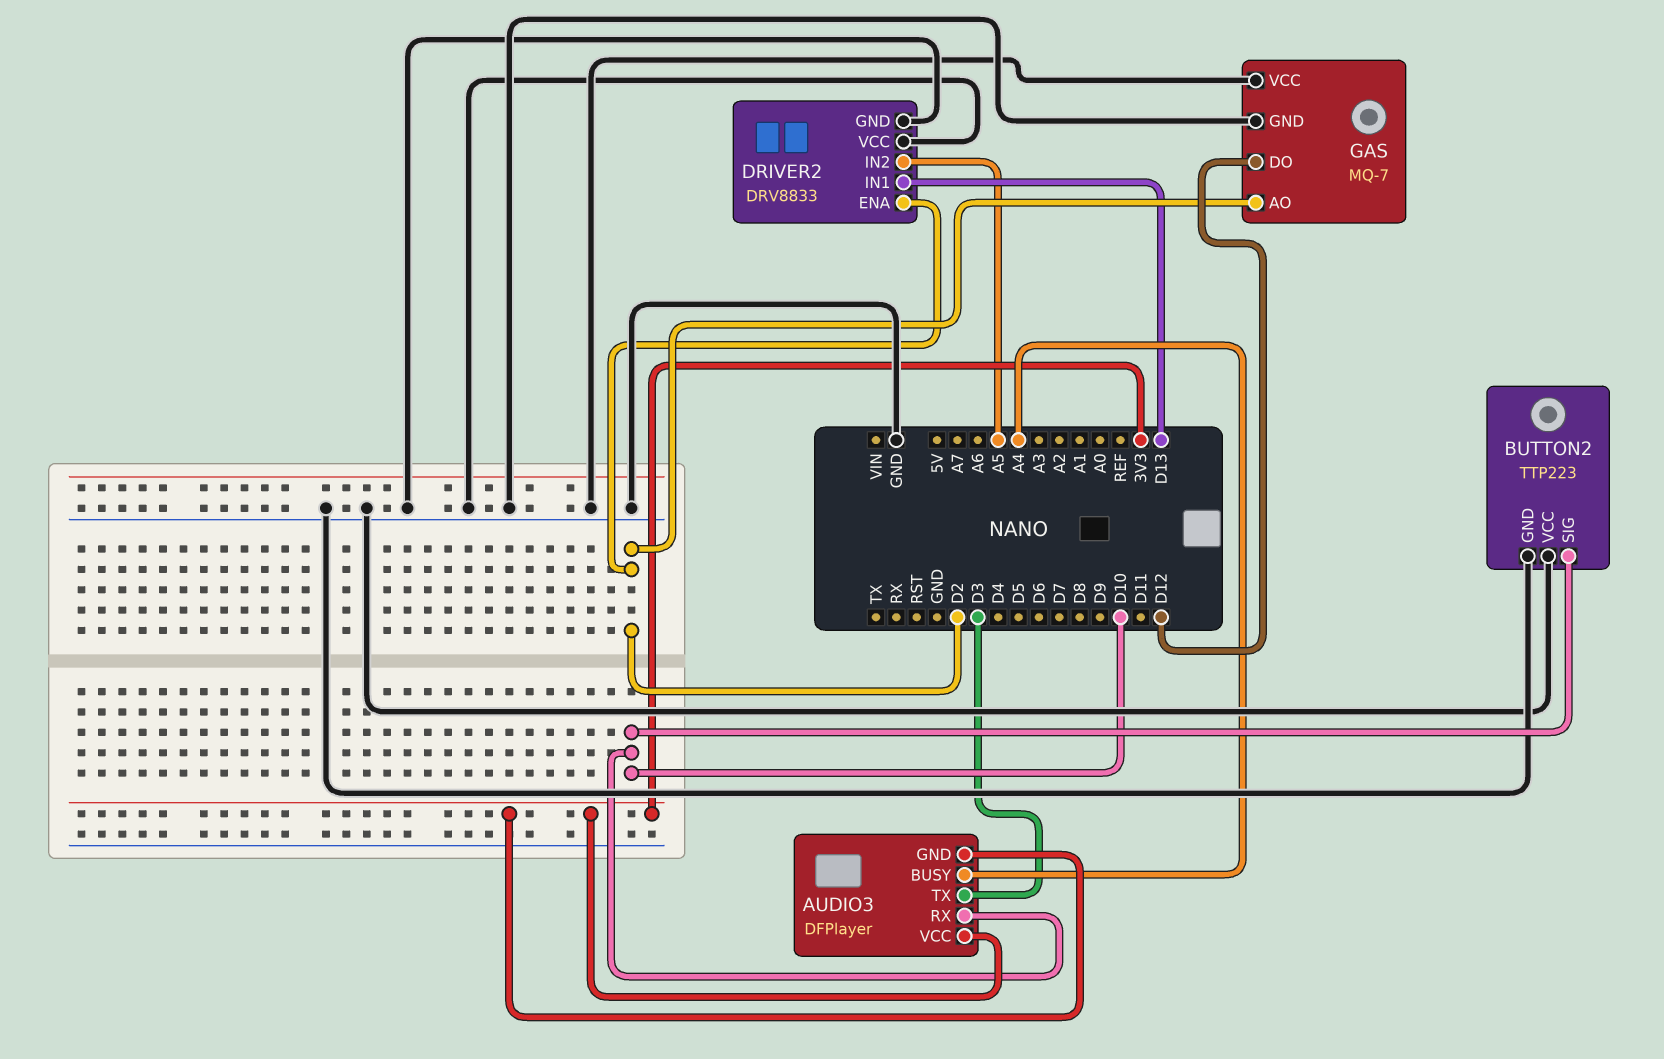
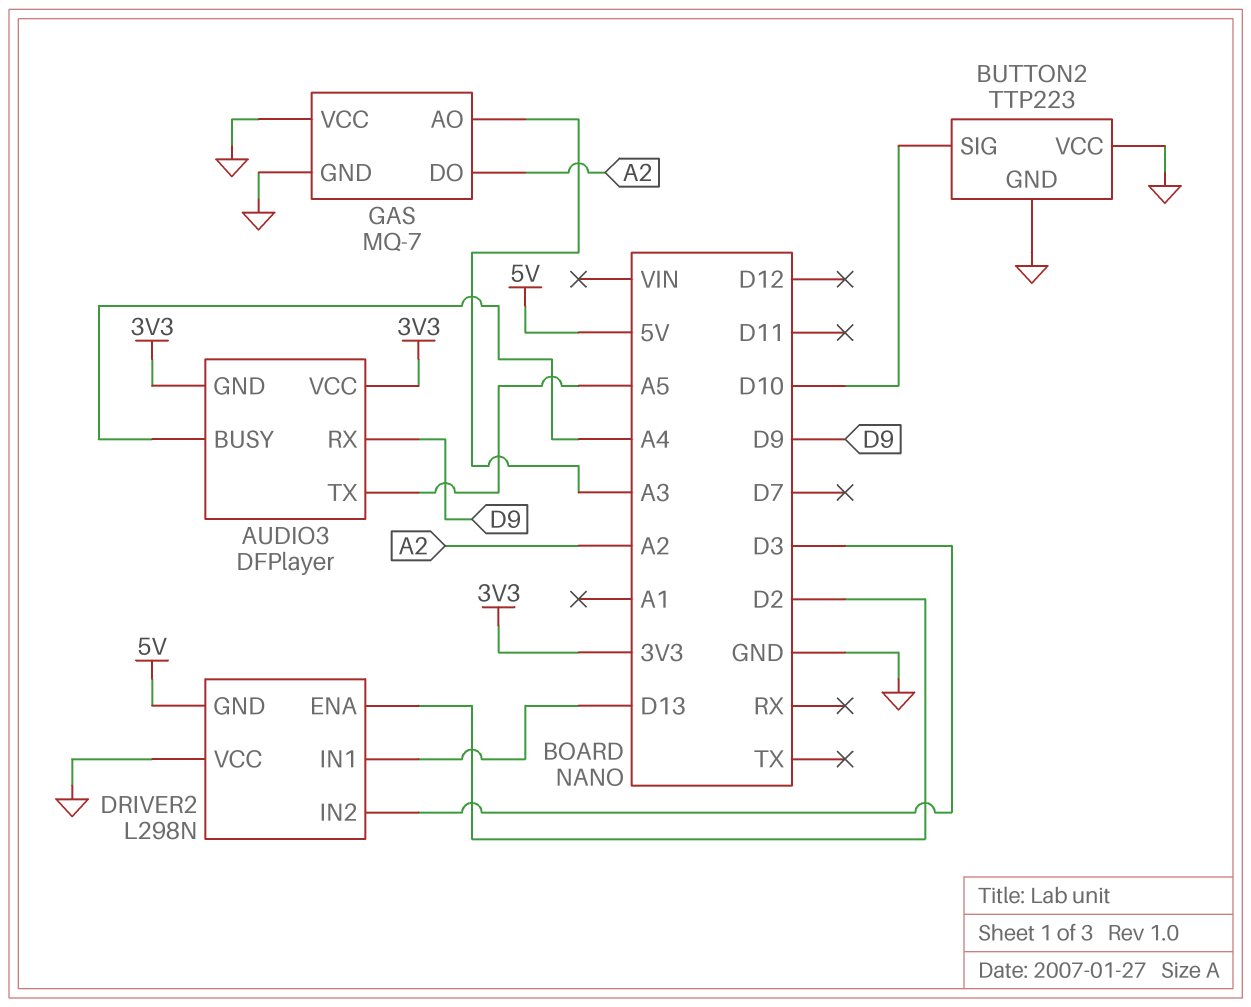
AUDIO3 pin RX: D10 -> D9
AUDIO3 pin TX: D3 -> A5
DRIVER2: DRV8833 -> L298N
DRIVER2 pin GND: GND -> 5V
DRIVER2 pin IN2: A5 -> D3
GAS pin AO: D2 -> A3
GAS pin DO: D12 -> A2

